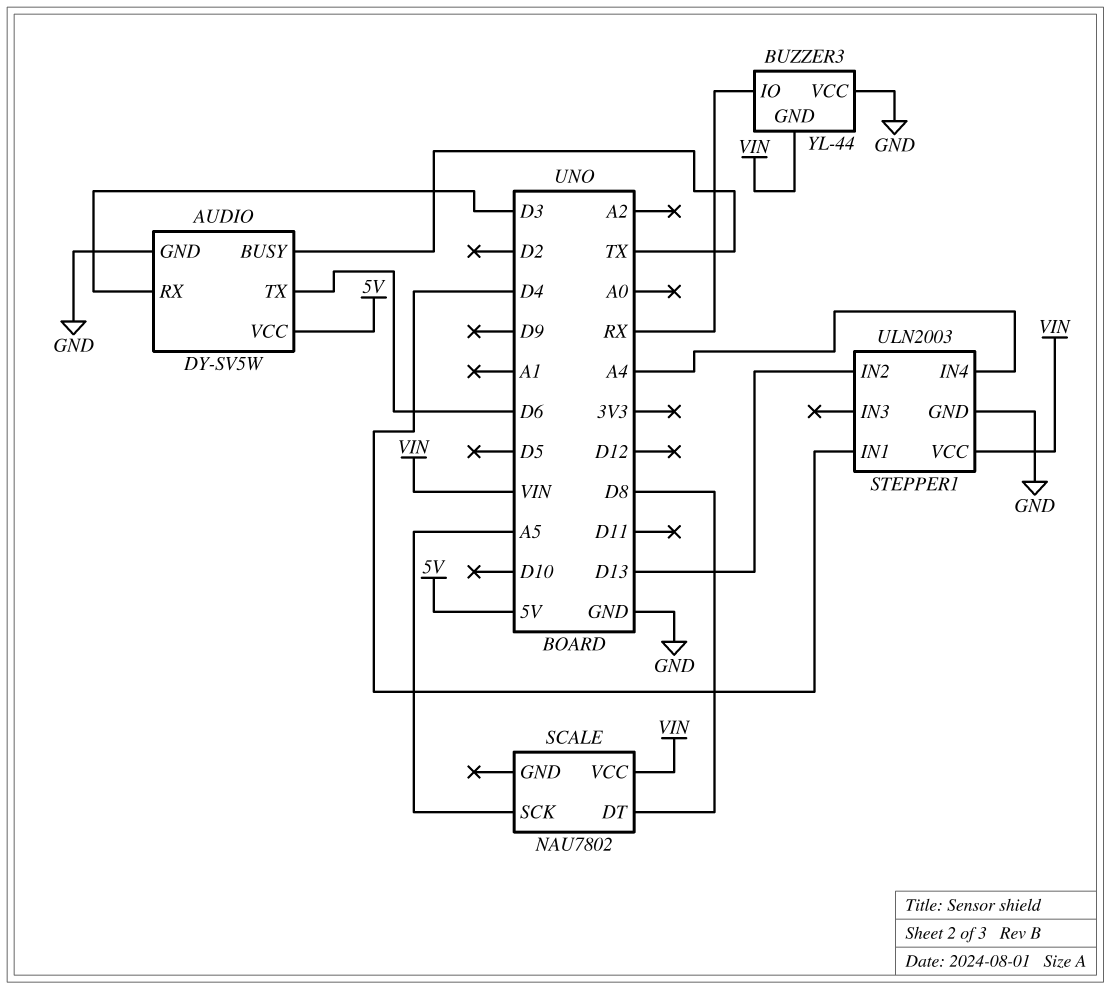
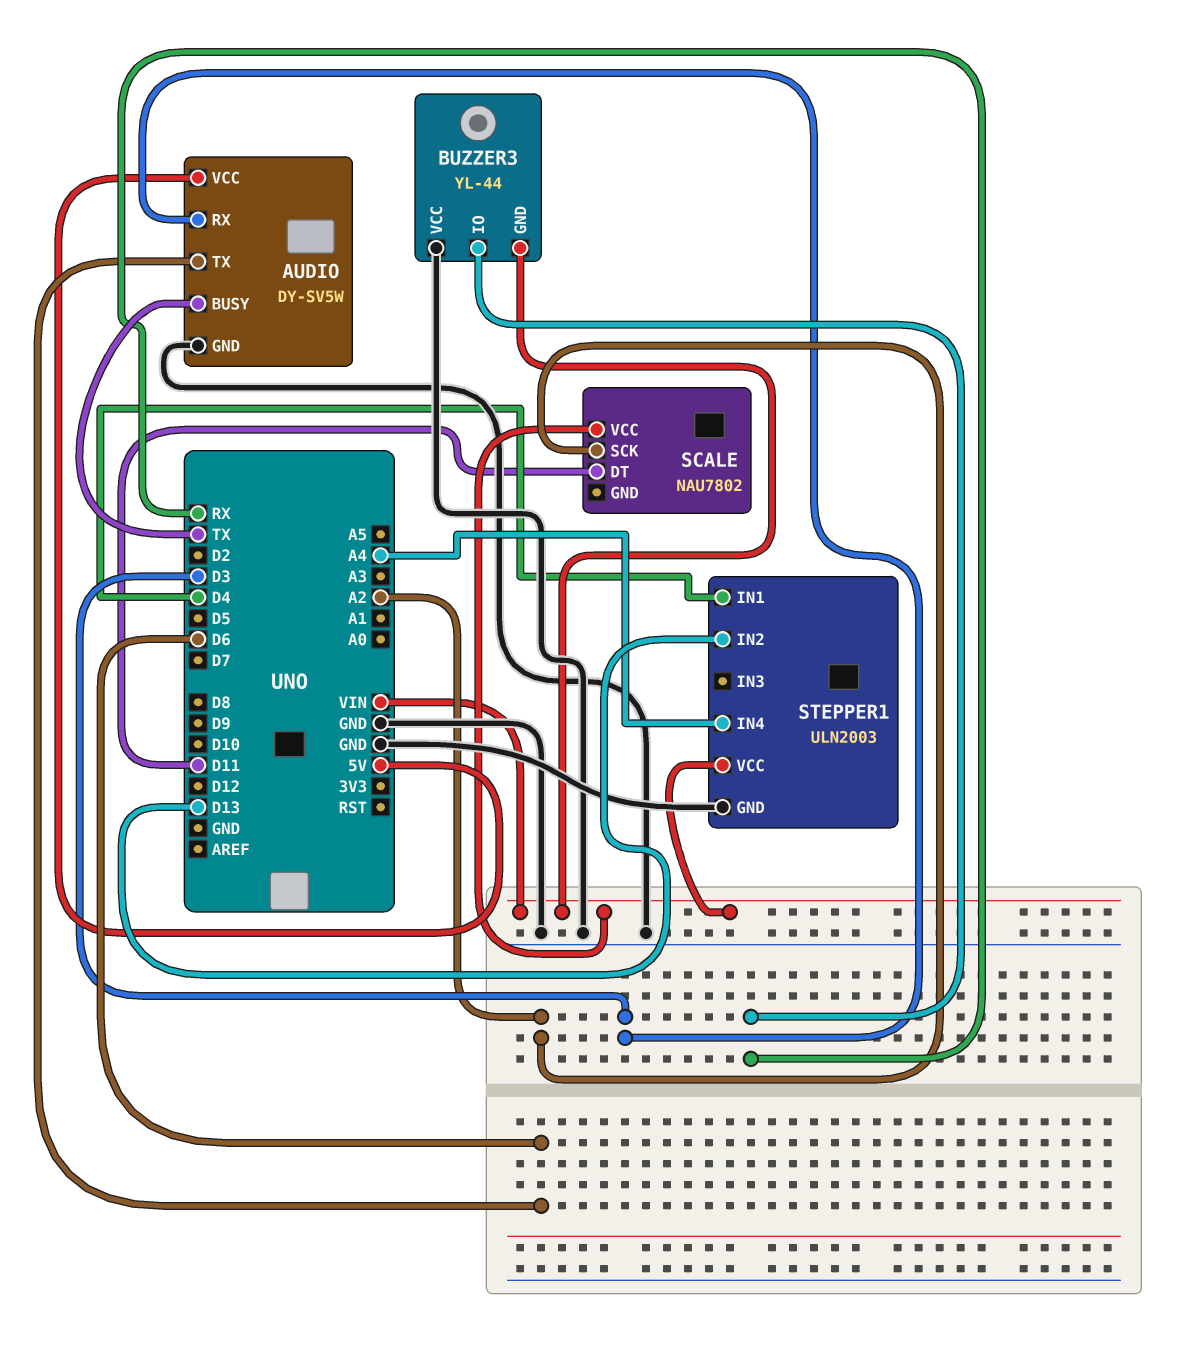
SCALE pin DT: D8 -> D11
SCALE pin SCK: A5 -> A2

